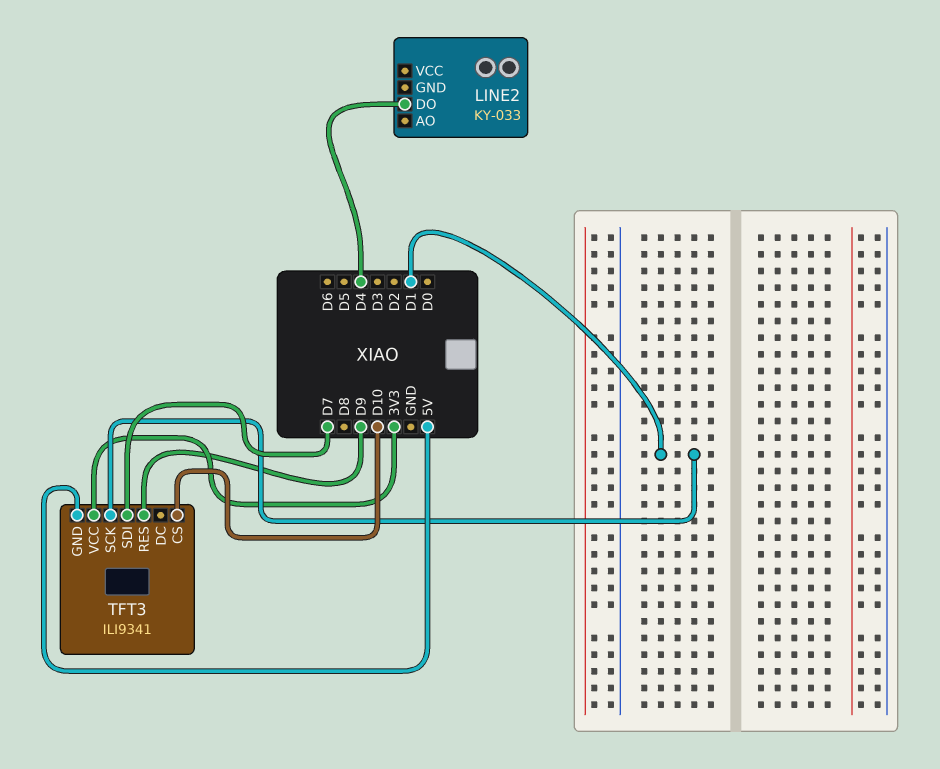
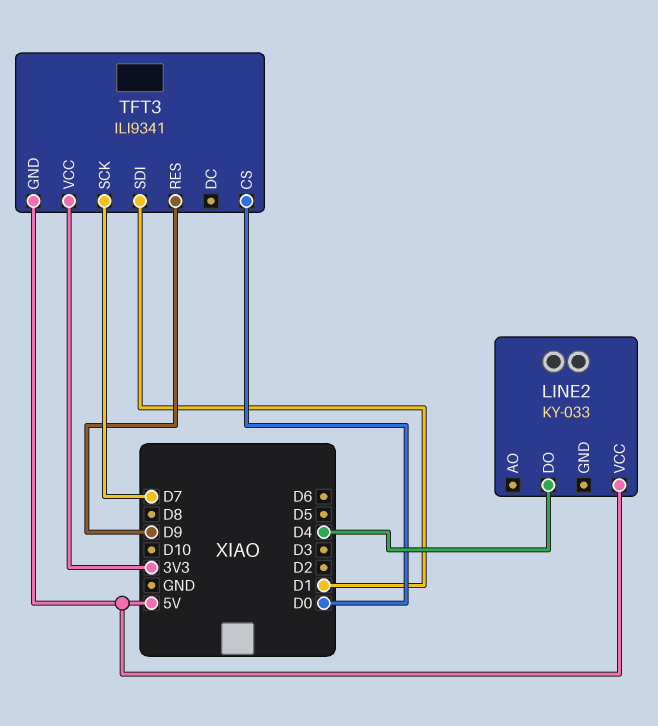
LINE2 pin VCC: none -> 5V
TFT3 pin CS: D10 -> D0
TFT3 pin SCK: D1 -> D7
TFT3 pin SDI: D7 -> D1

